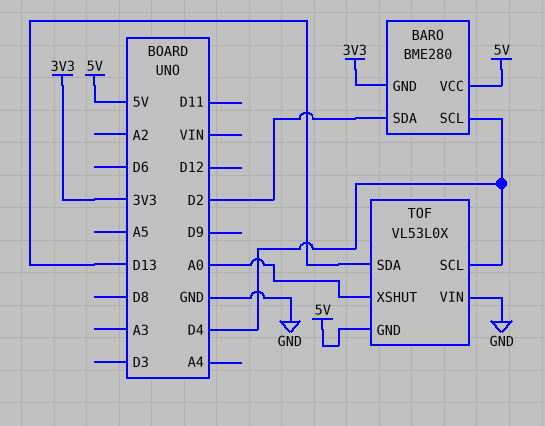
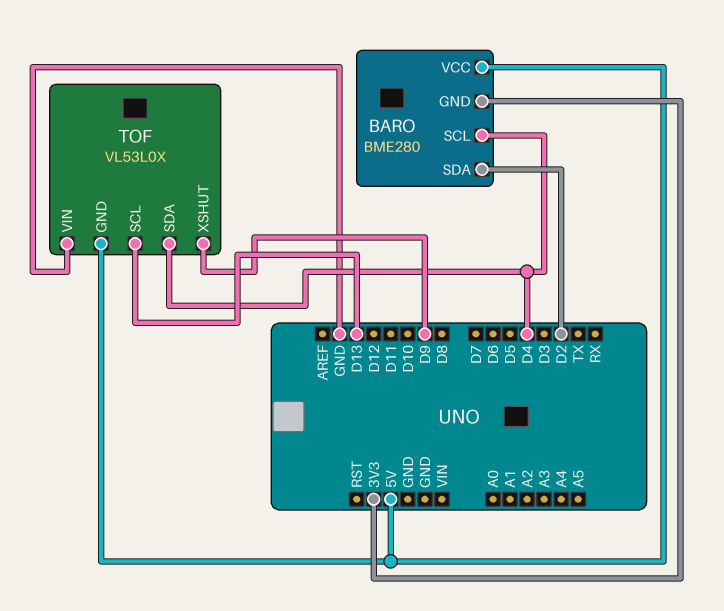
TOF pin SCL: D4 -> D13
TOF pin SDA: D13 -> D4
TOF pin XSHUT: A0 -> D9

